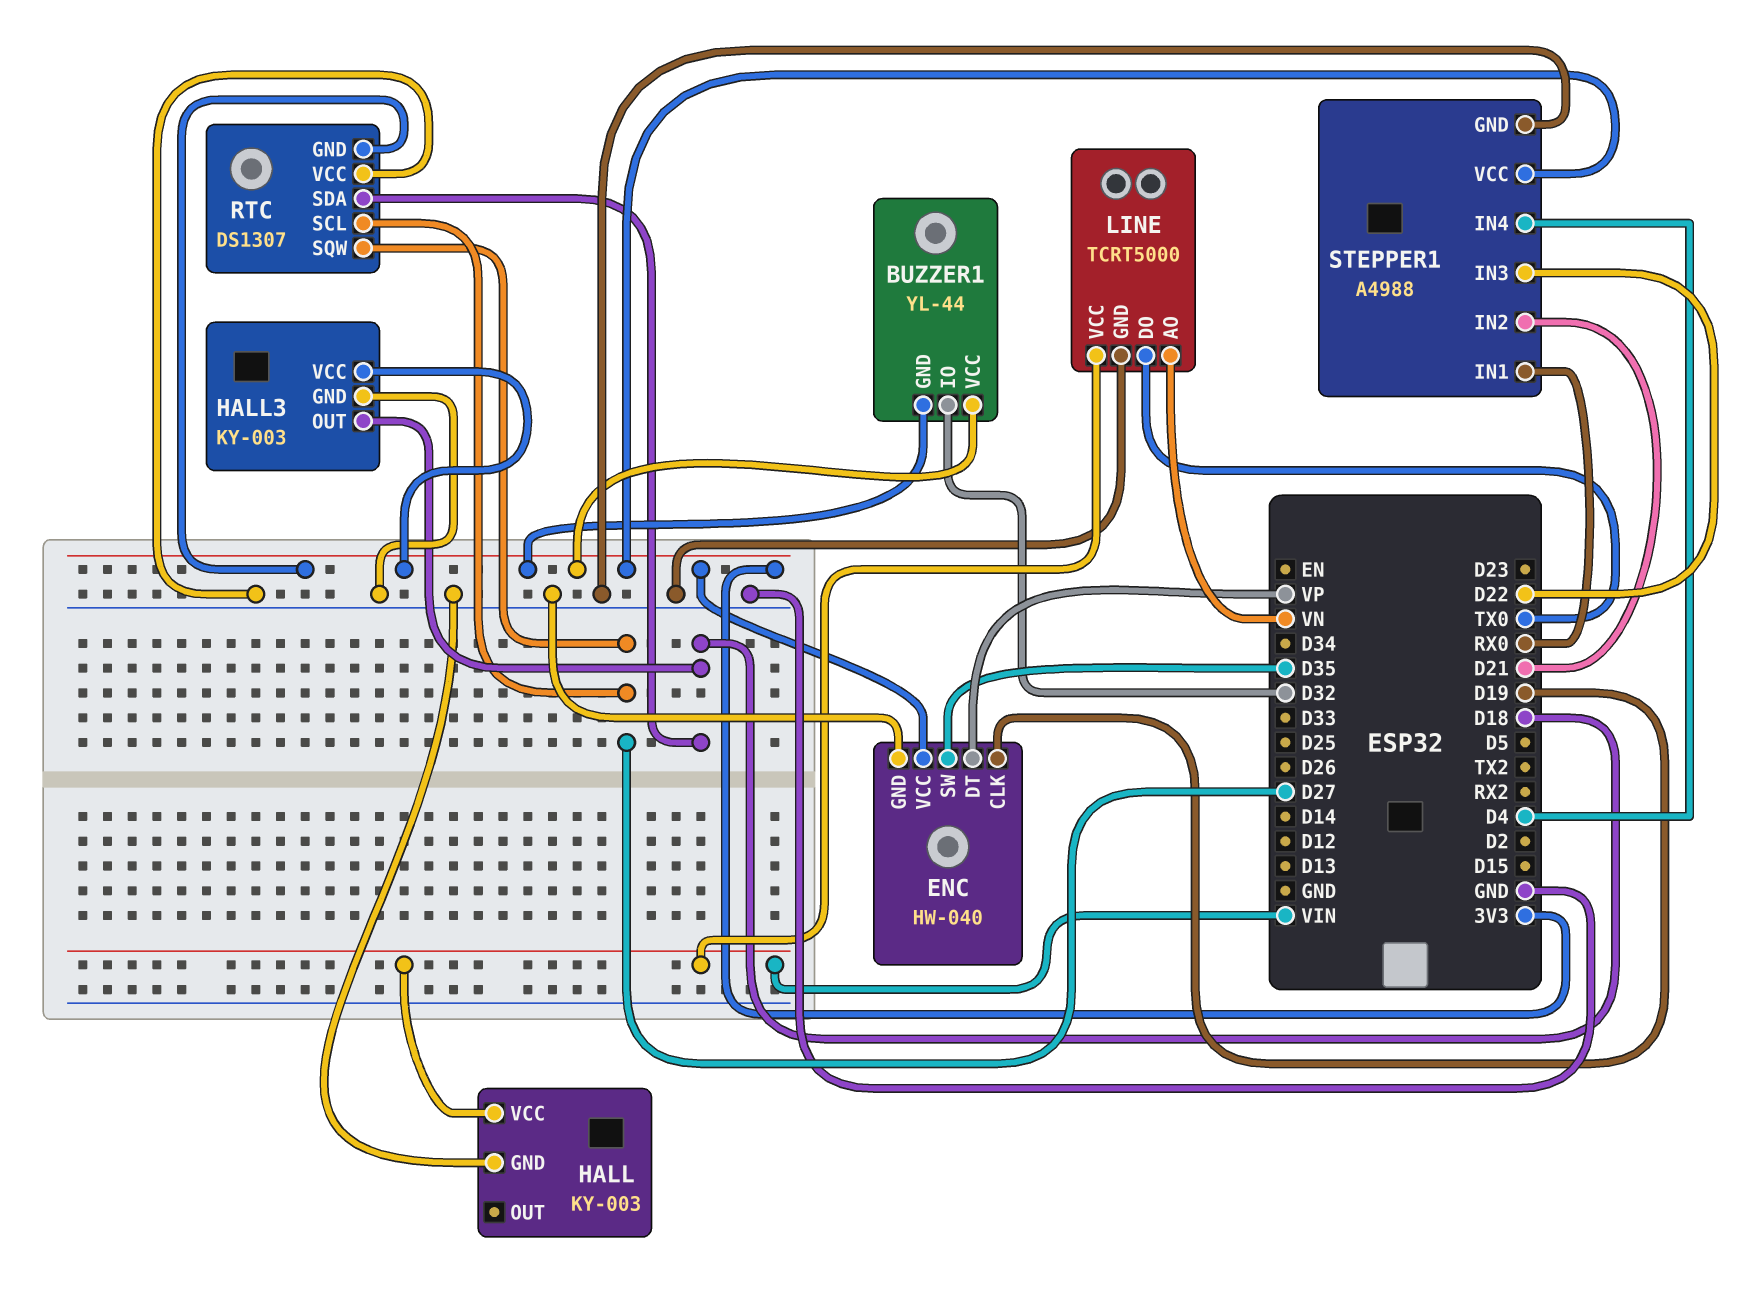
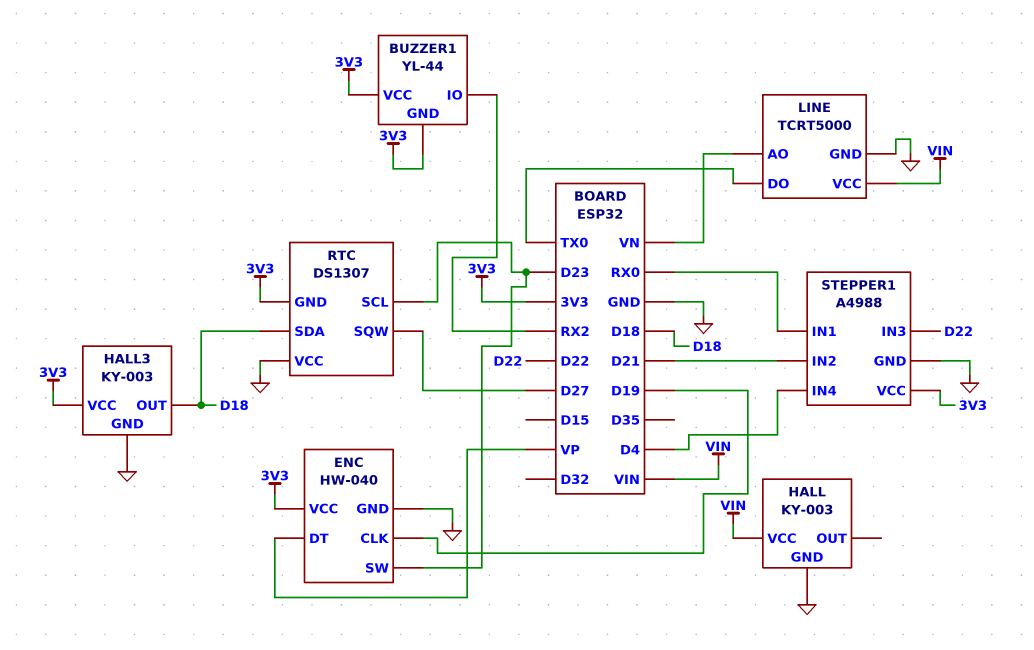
BUZZER1 pin IO: D32 -> RX2
ENC pin SW: D35 -> D23
RTC pin SCL: D27 -> D23

